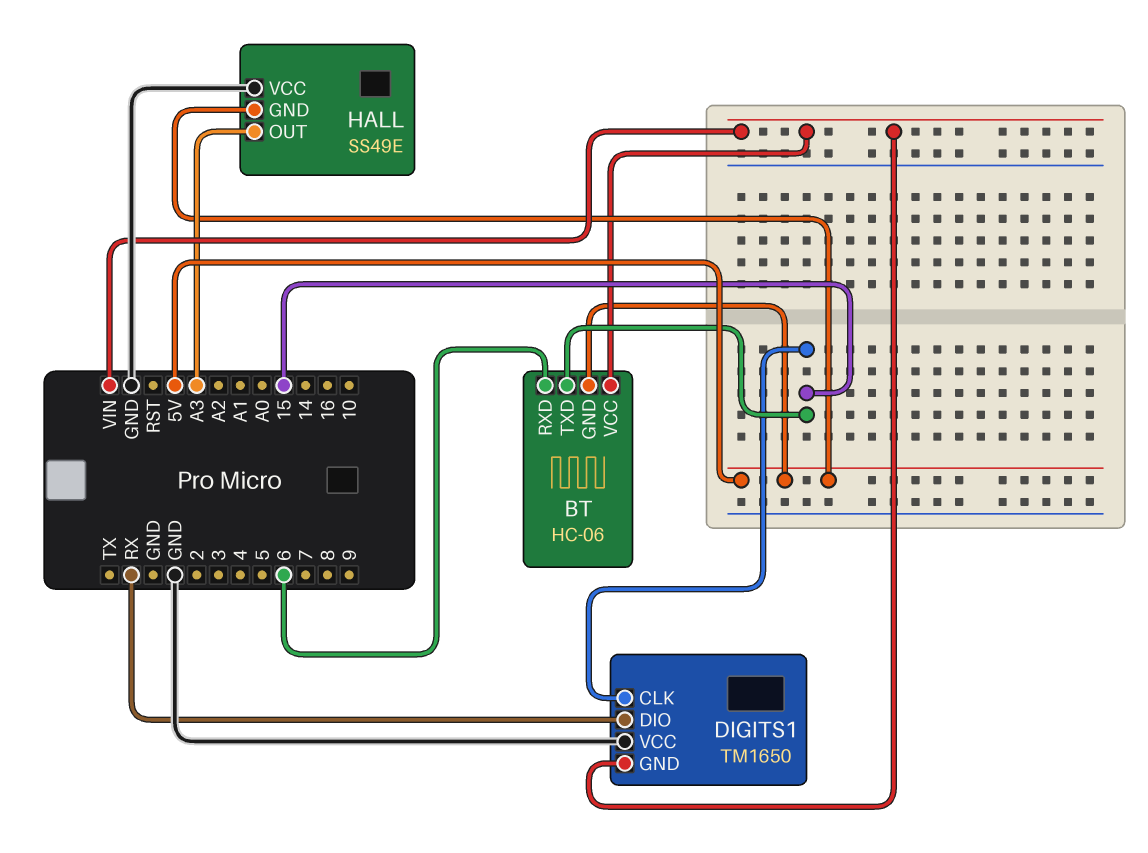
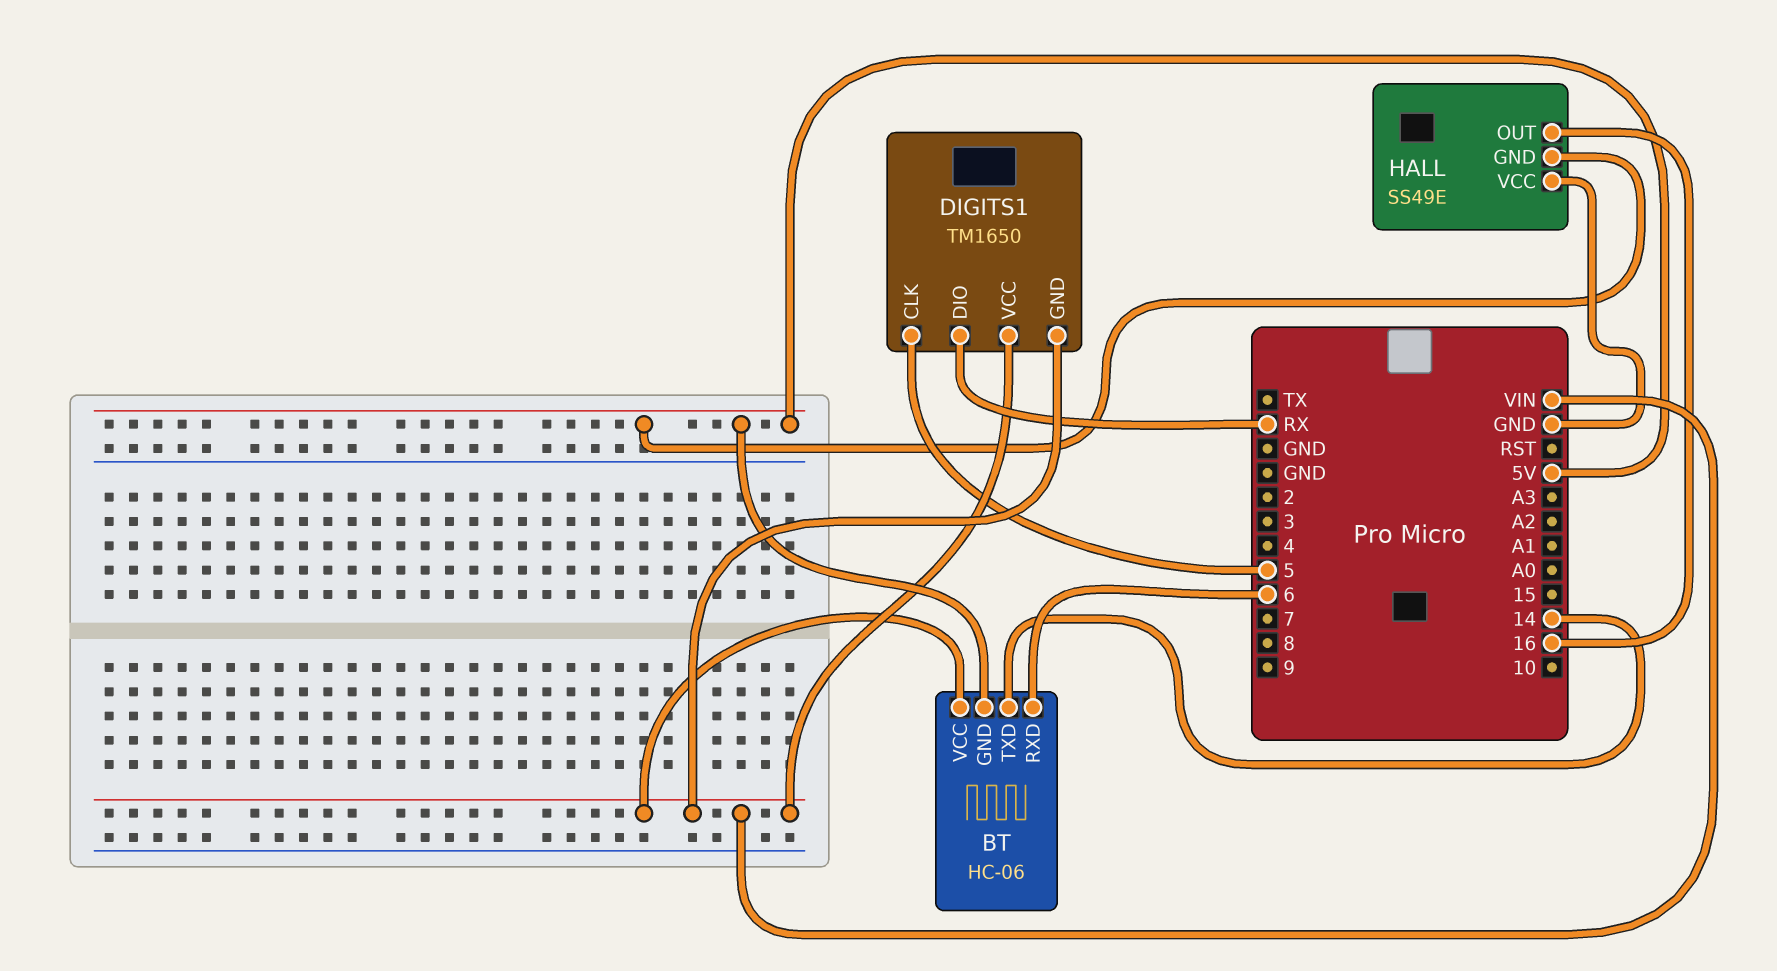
BT pin TXD: 15 -> 14
DIGITS1 pin CLK: 15 -> 5
DIGITS1 pin VCC: GND -> VIN
HALL pin OUT: A3 -> 16

